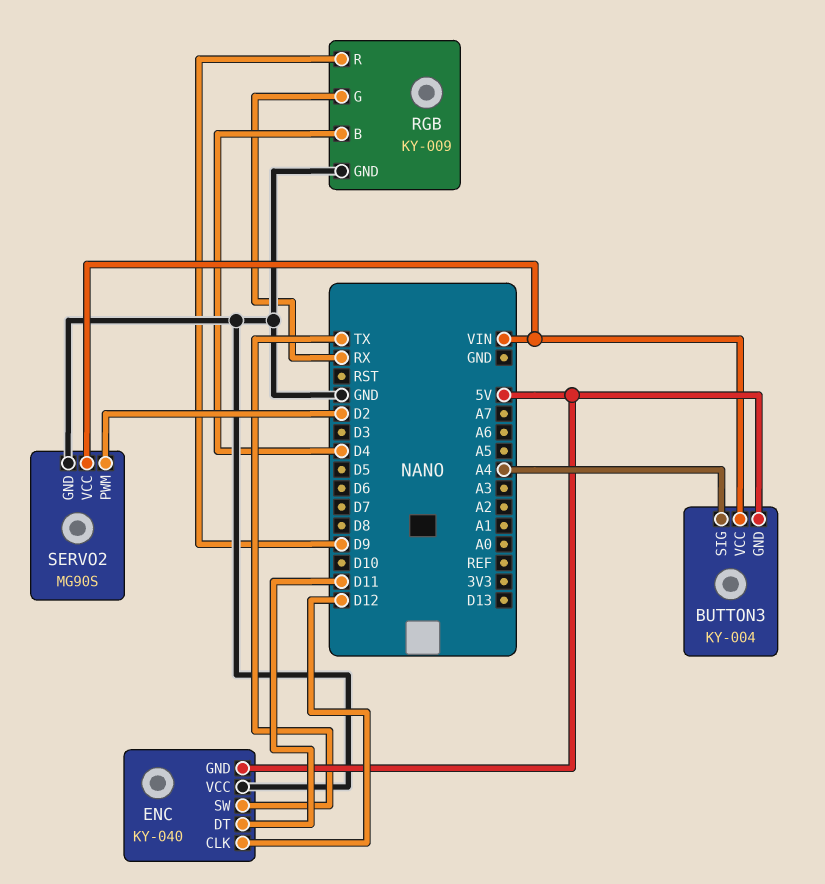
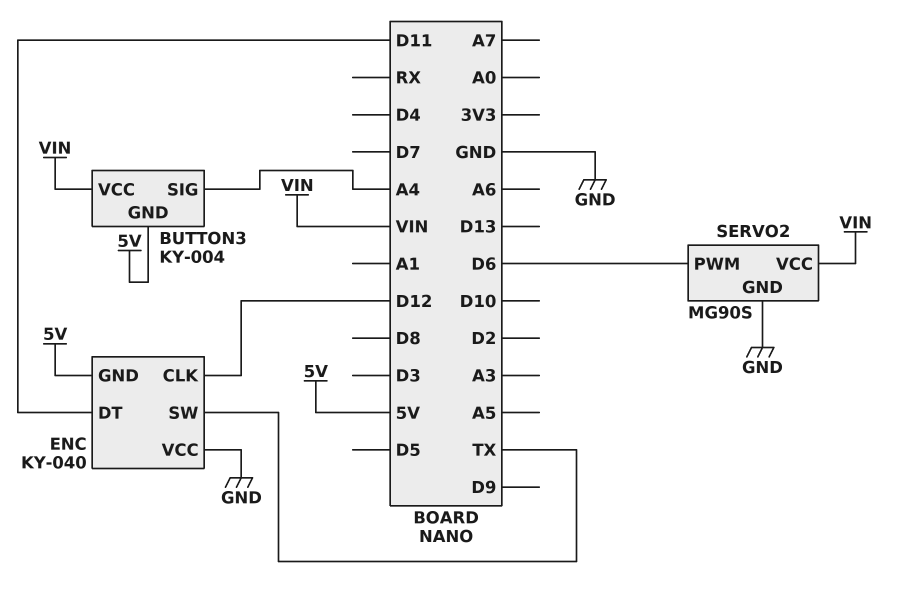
RGB: KY-009 -> none
RGB pin B: D4 -> none
RGB pin G: RX -> none
RGB pin GND: GND -> none
RGB pin R: D9 -> none
SERVO2 pin PWM: D2 -> D6

